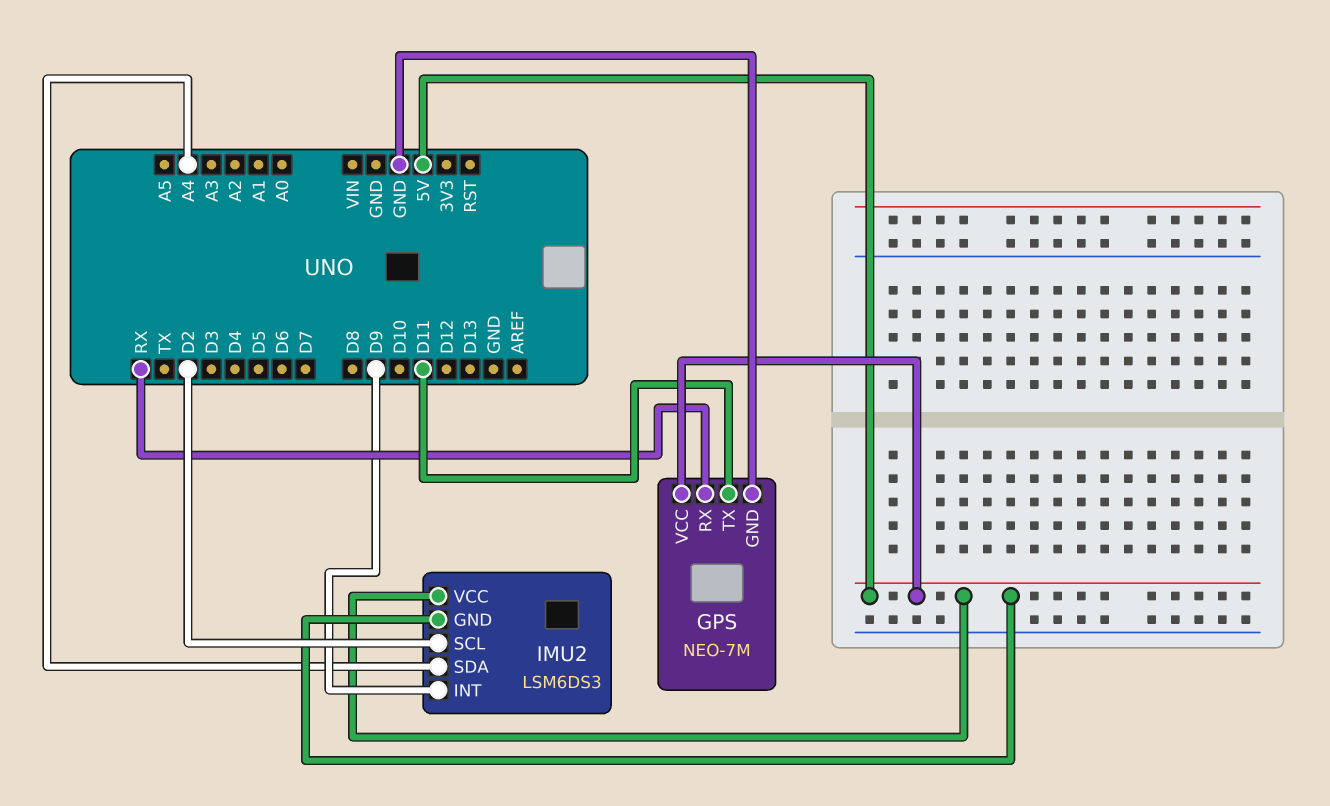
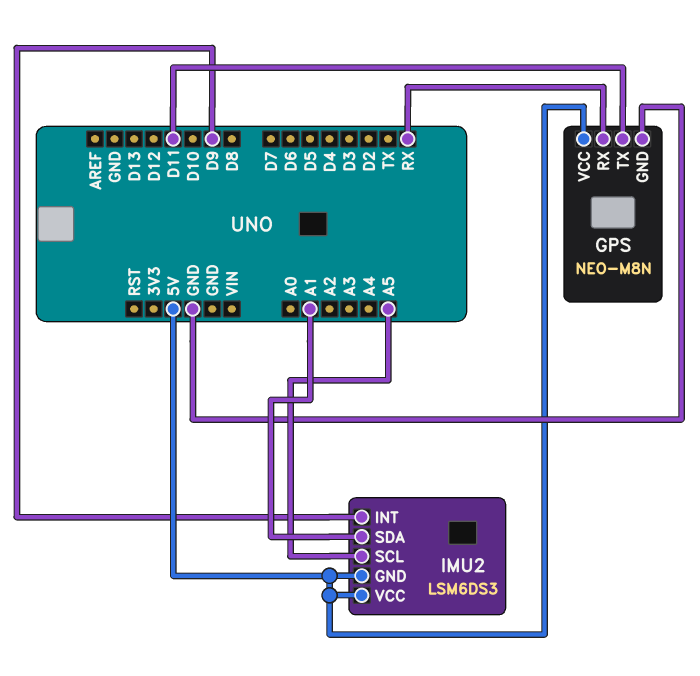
GPS: NEO-7M -> NEO-M8N
IMU2 pin SCL: D2 -> A5
IMU2 pin SDA: A4 -> A1

